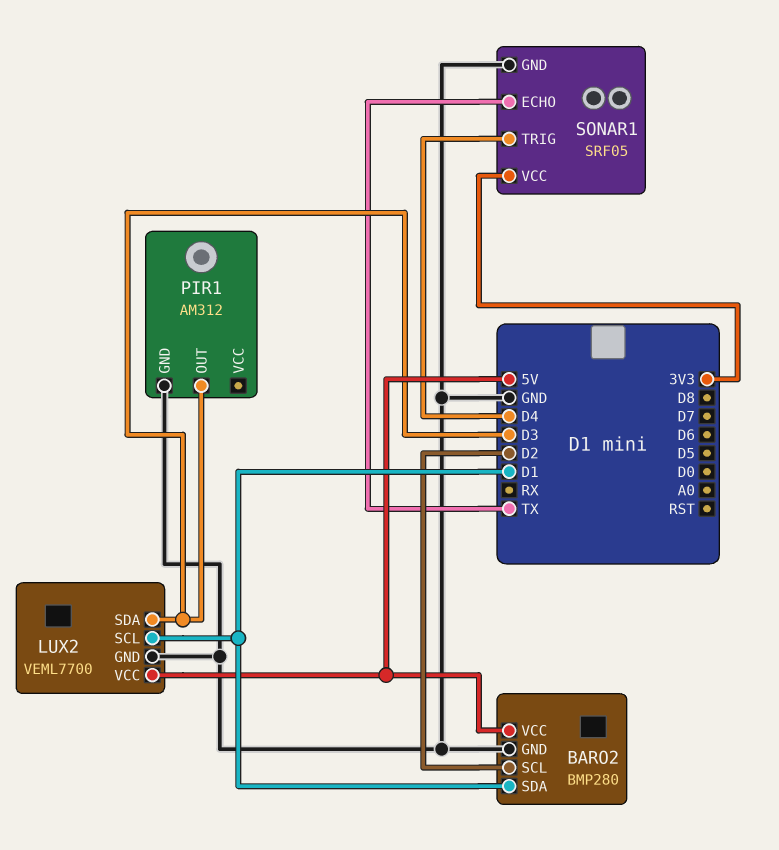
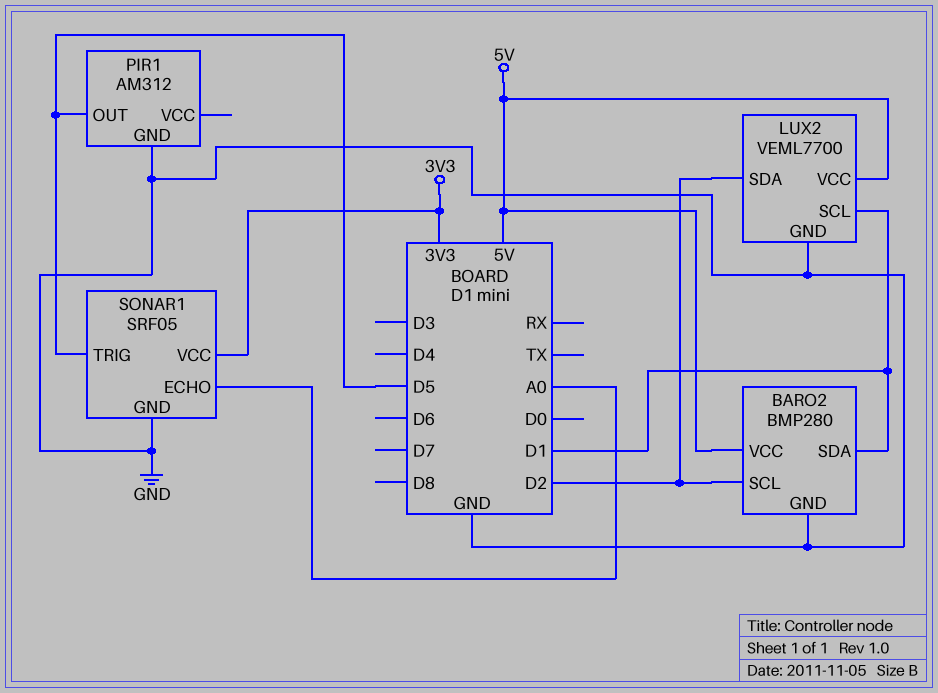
LUX2 pin SDA: D3 -> D2
PIR1 pin OUT: D3 -> D5
SONAR1 pin ECHO: TX -> A0
SONAR1 pin TRIG: D4 -> D5

